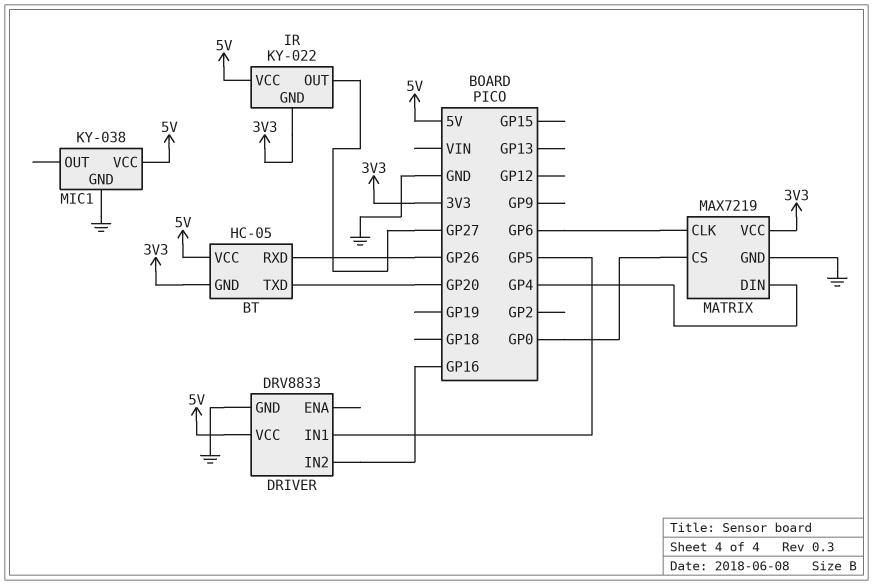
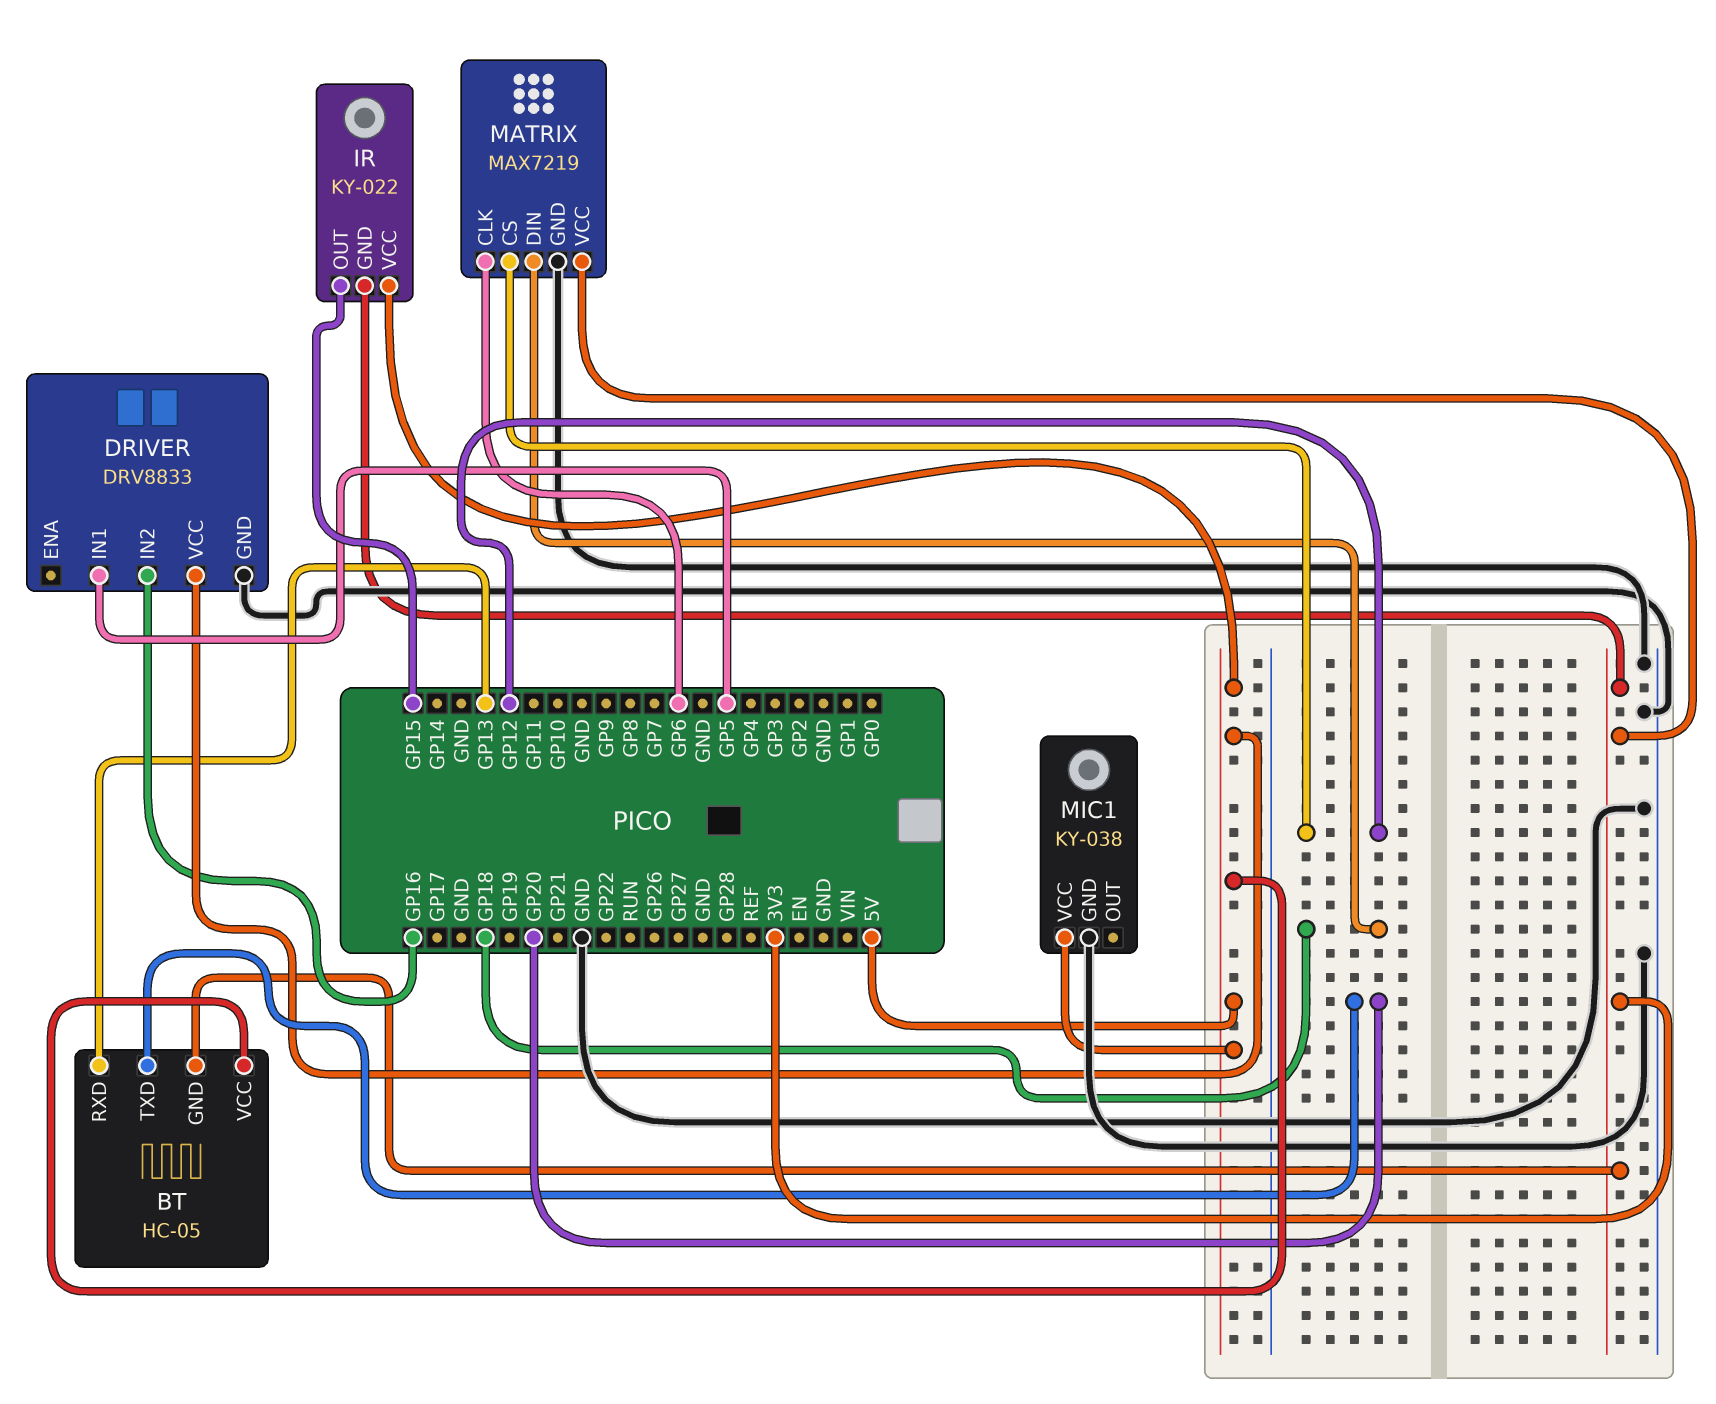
BT pin RXD: GP26 -> GP13
IR pin OUT: GP27 -> GP15
MATRIX pin CS: GP0 -> GP12
MATRIX pin DIN: GP4 -> GP18

